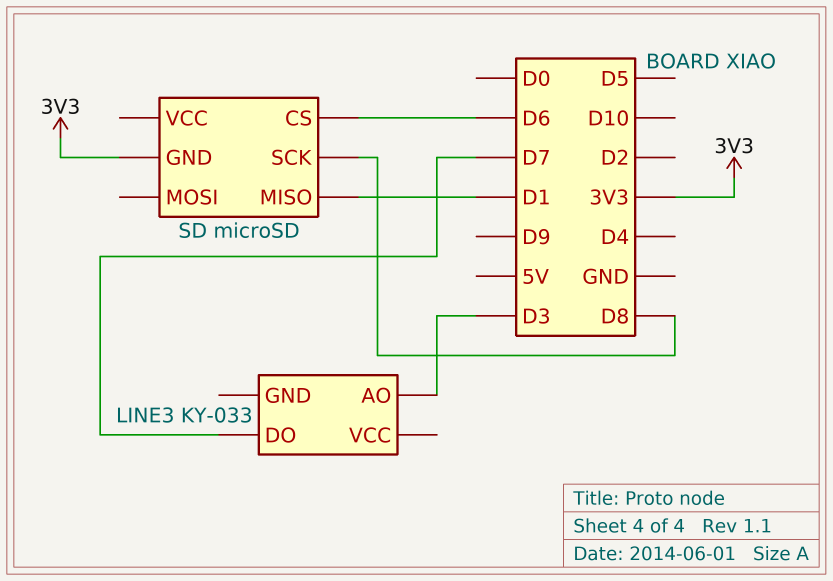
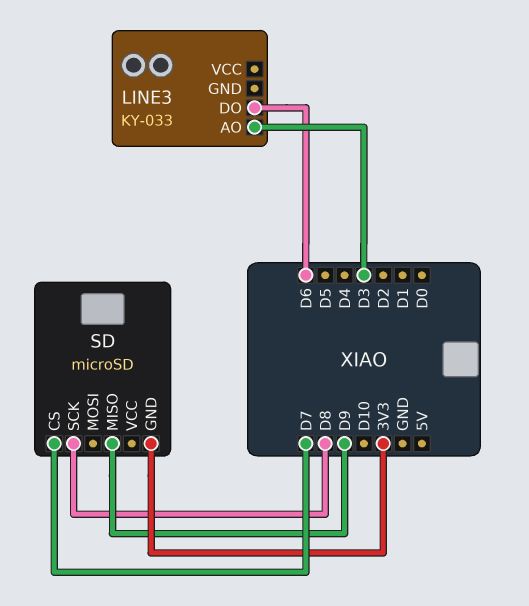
LINE3 pin DO: D7 -> D6
SD pin CS: D6 -> D7
SD pin MISO: D1 -> D9

